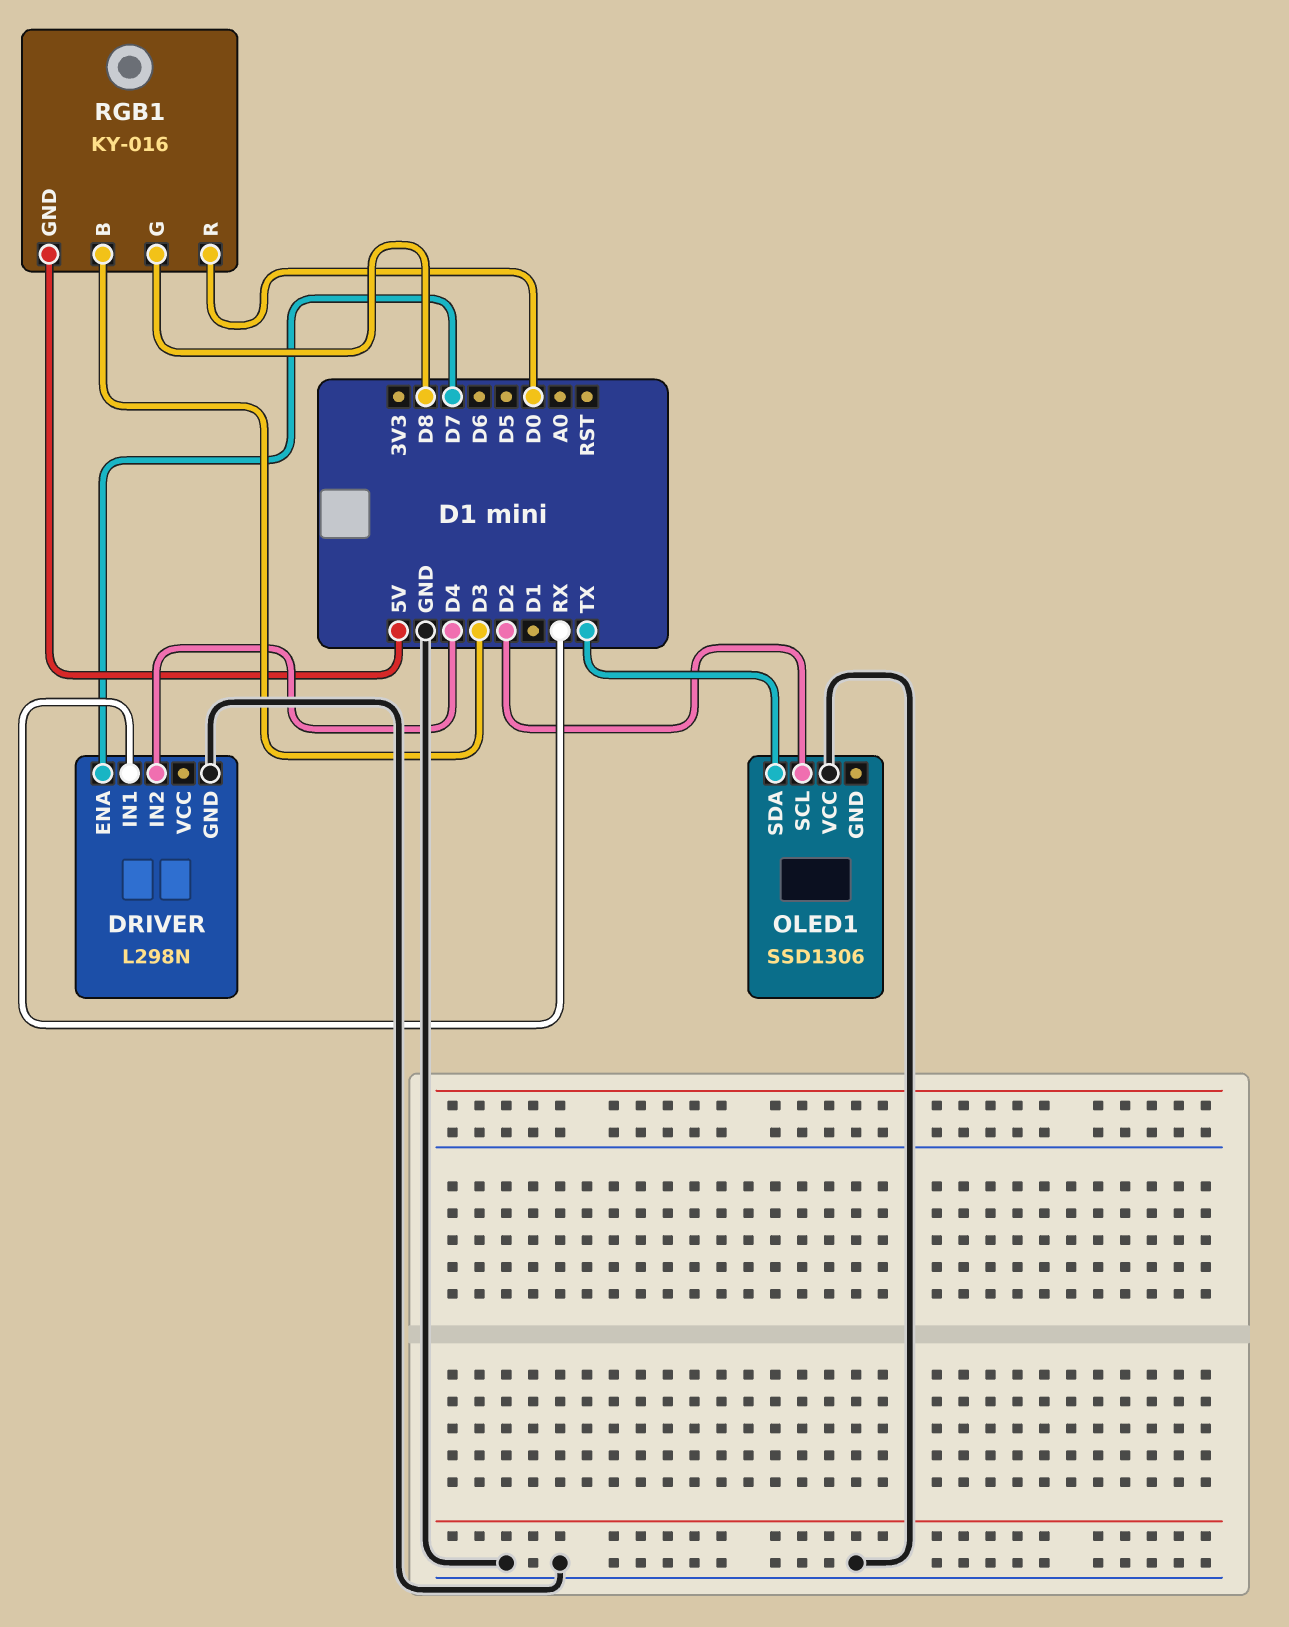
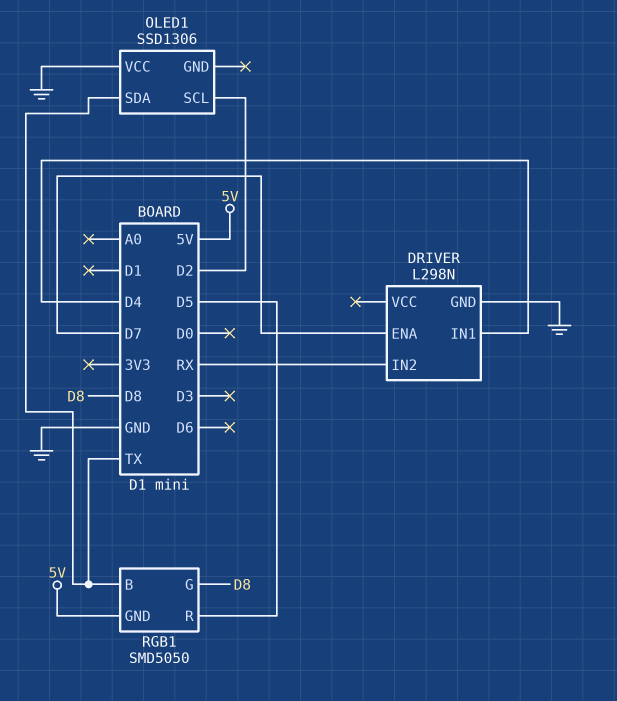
DRIVER pin IN1: RX -> D4
DRIVER pin IN2: D4 -> RX
RGB1: KY-016 -> SMD5050
RGB1 pin B: D3 -> TX
RGB1 pin R: D0 -> D5

